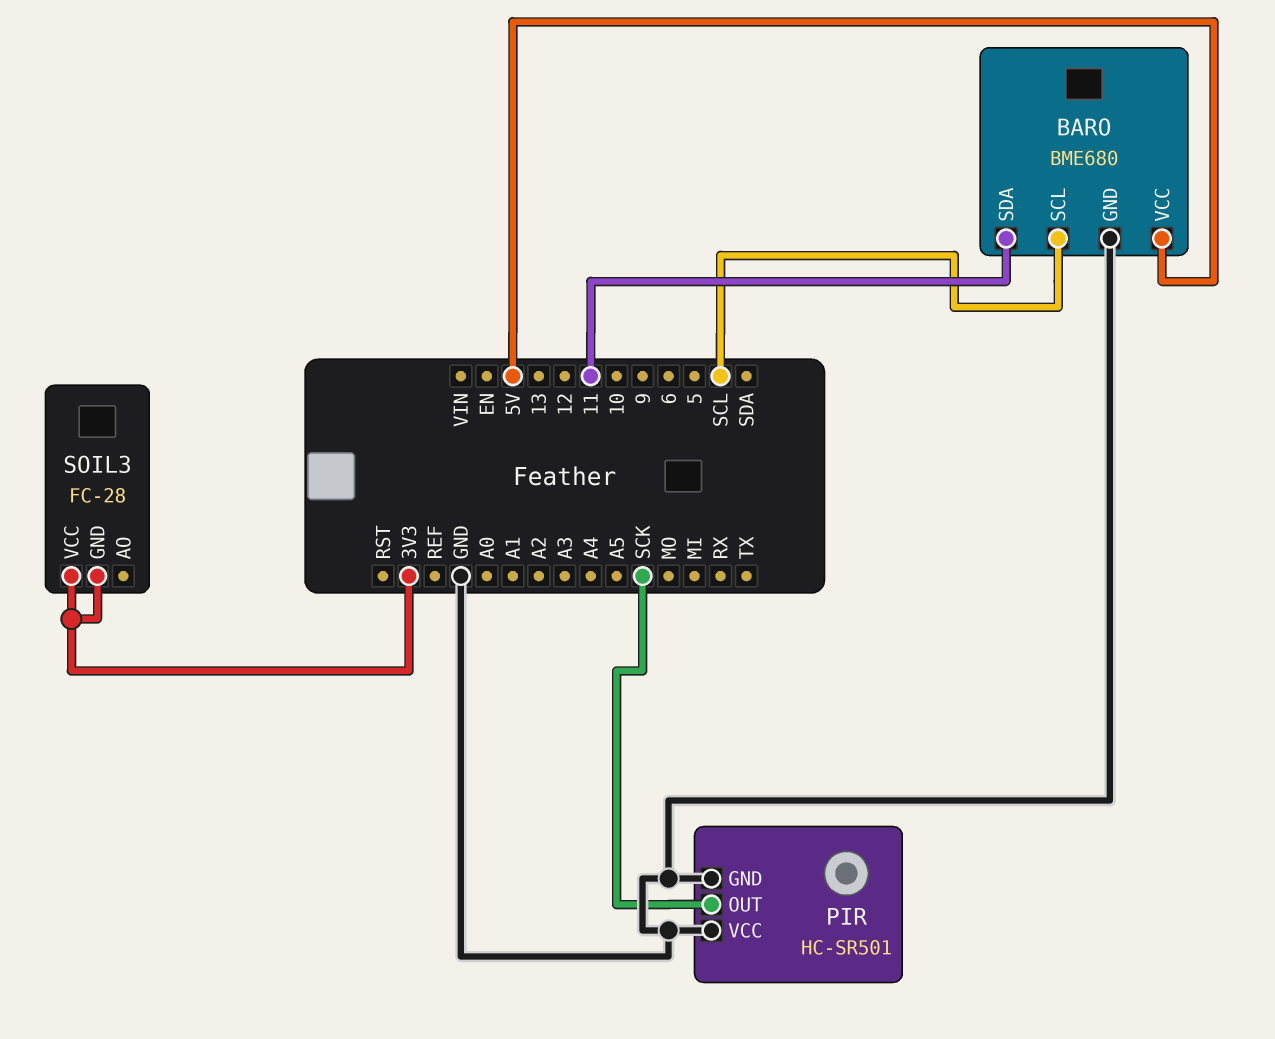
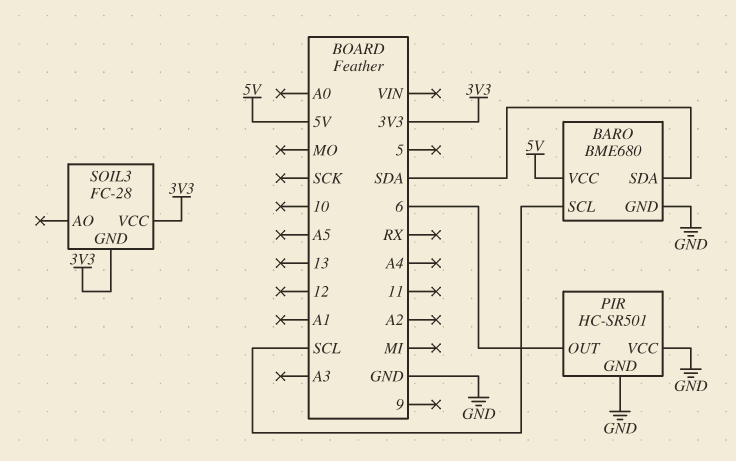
BARO pin SDA: 11 -> SDA
PIR pin OUT: SCK -> 6

